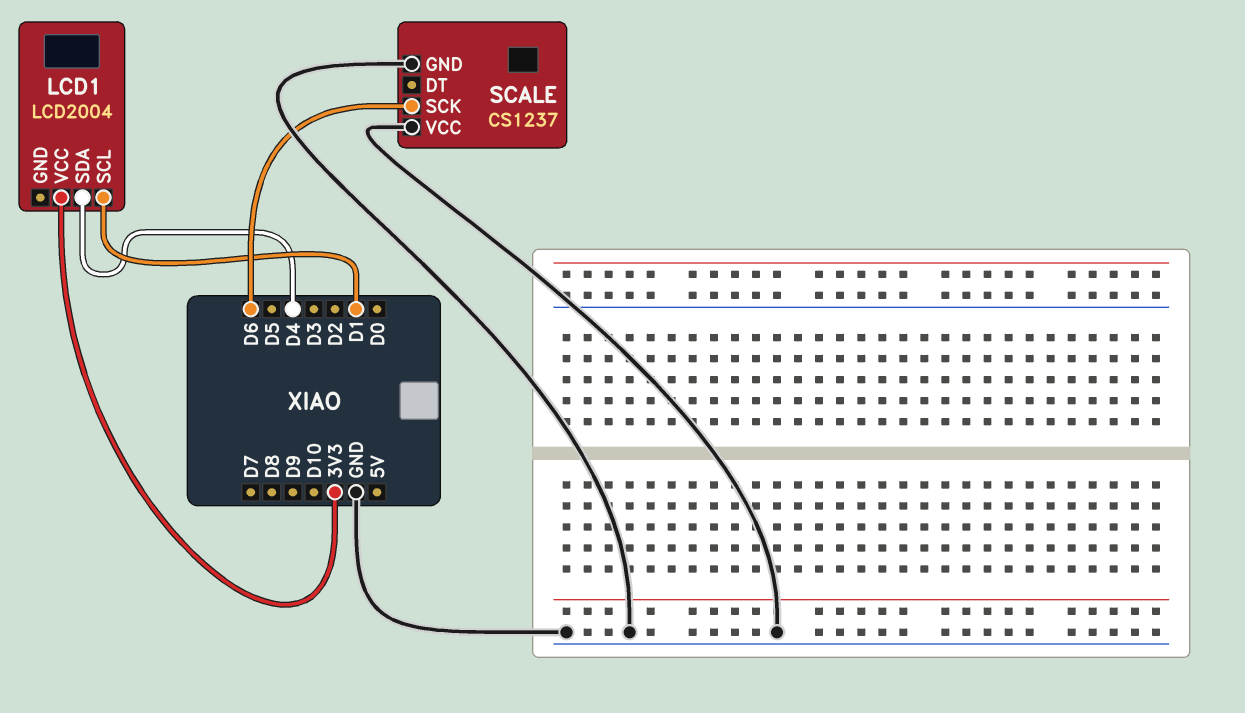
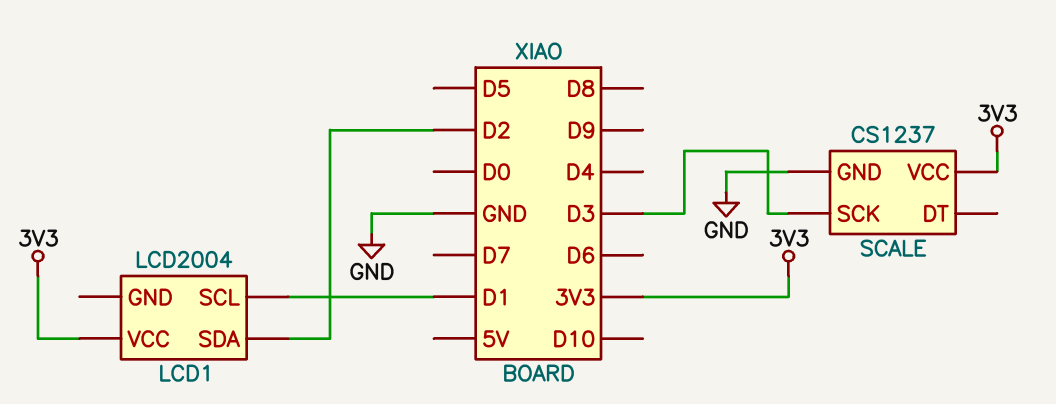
LCD1 pin SDA: D4 -> D2
SCALE pin SCK: D6 -> D3
SCALE pin VCC: GND -> 3V3

